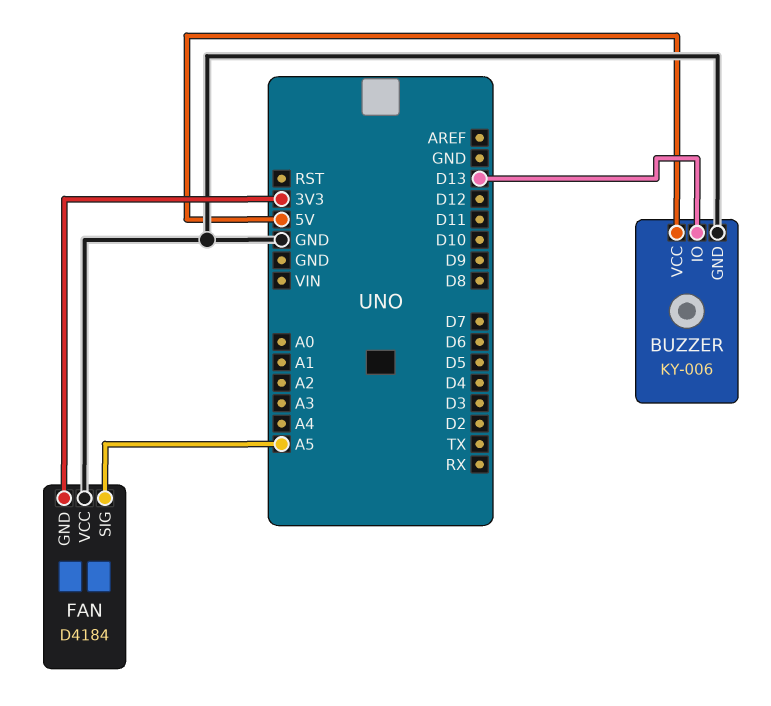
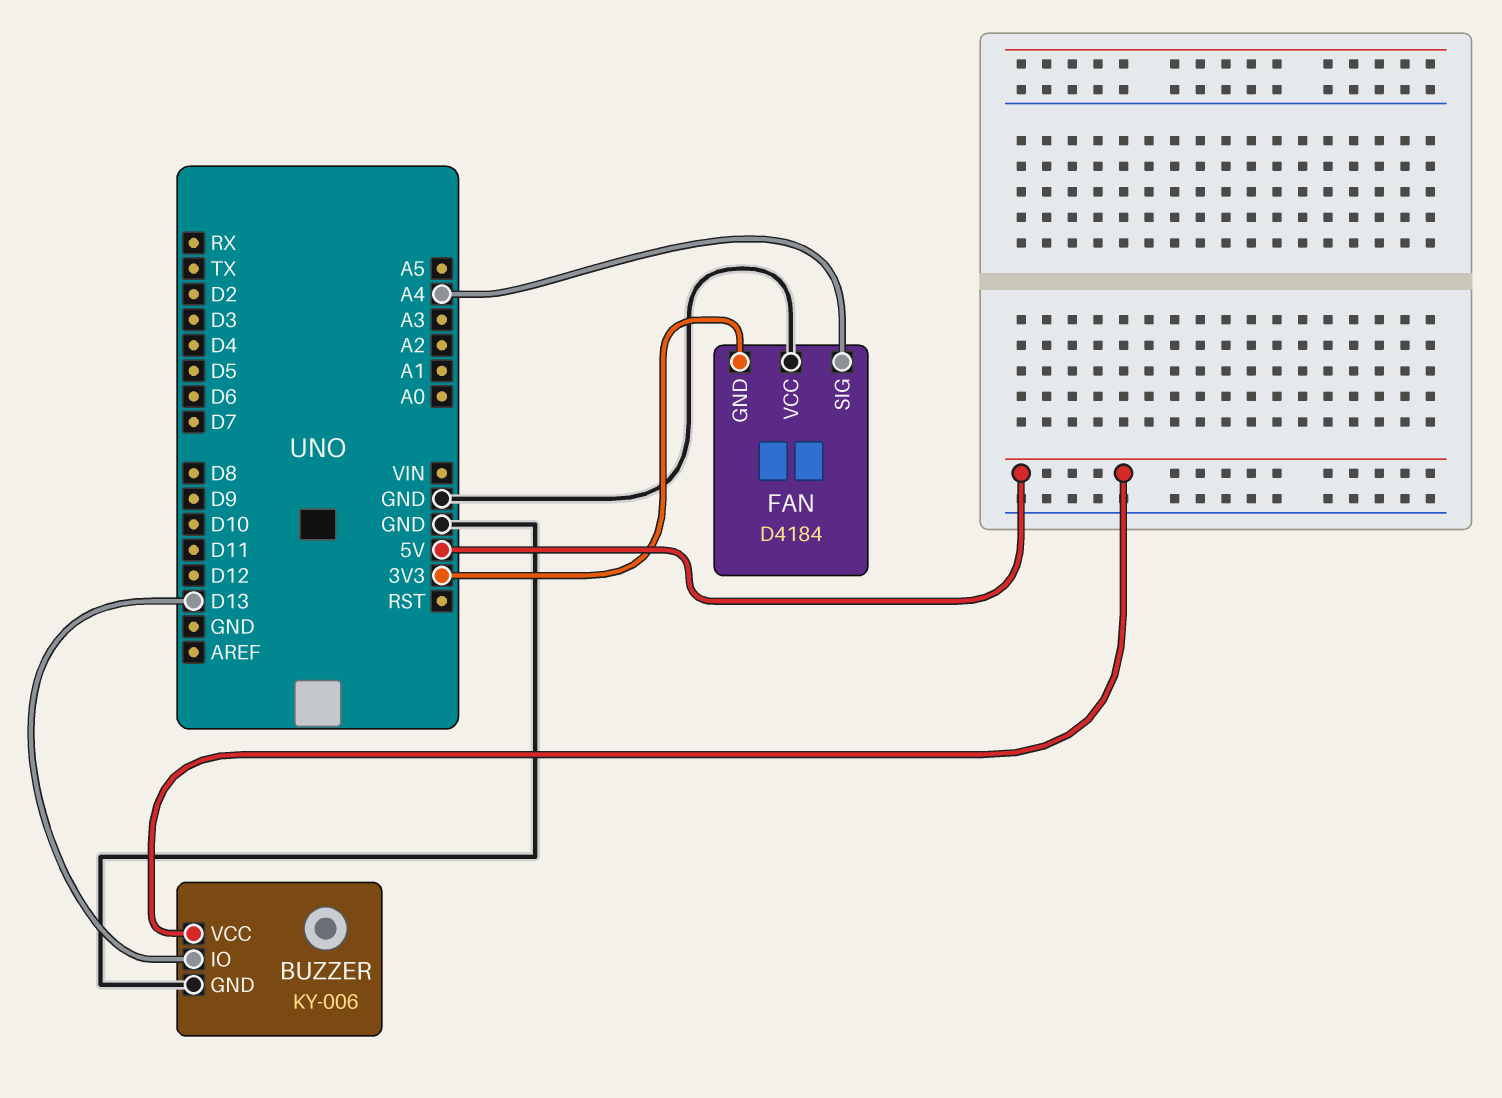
FAN pin SIG: A5 -> A4

